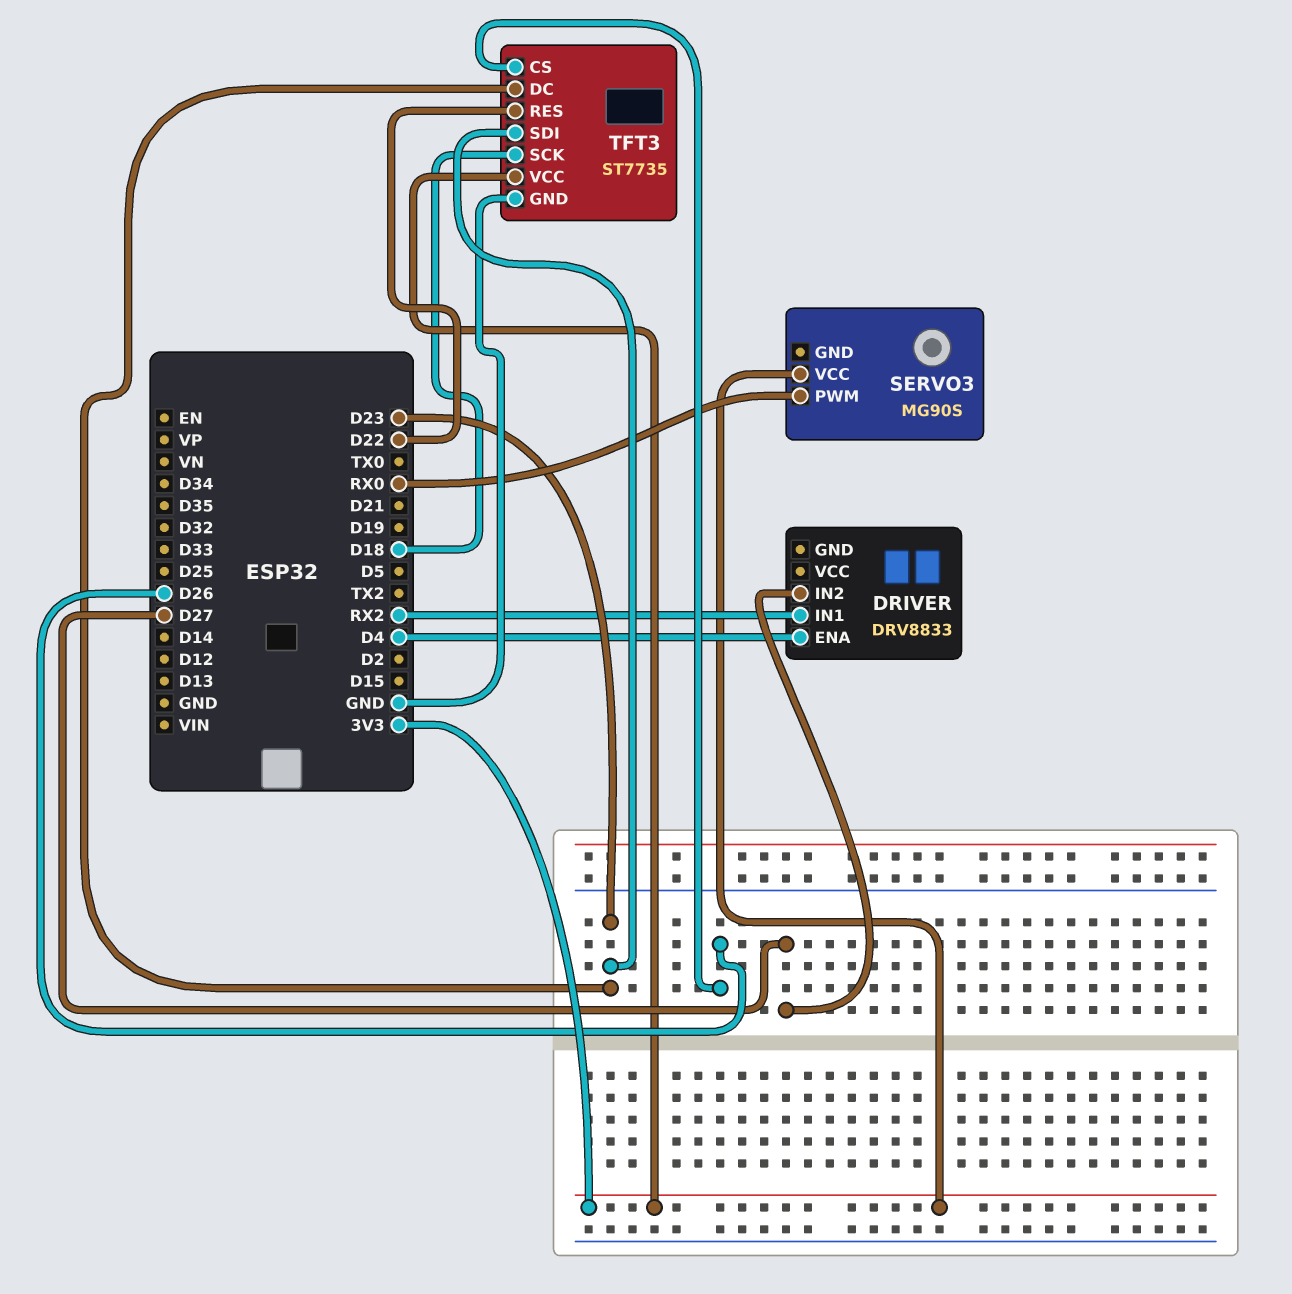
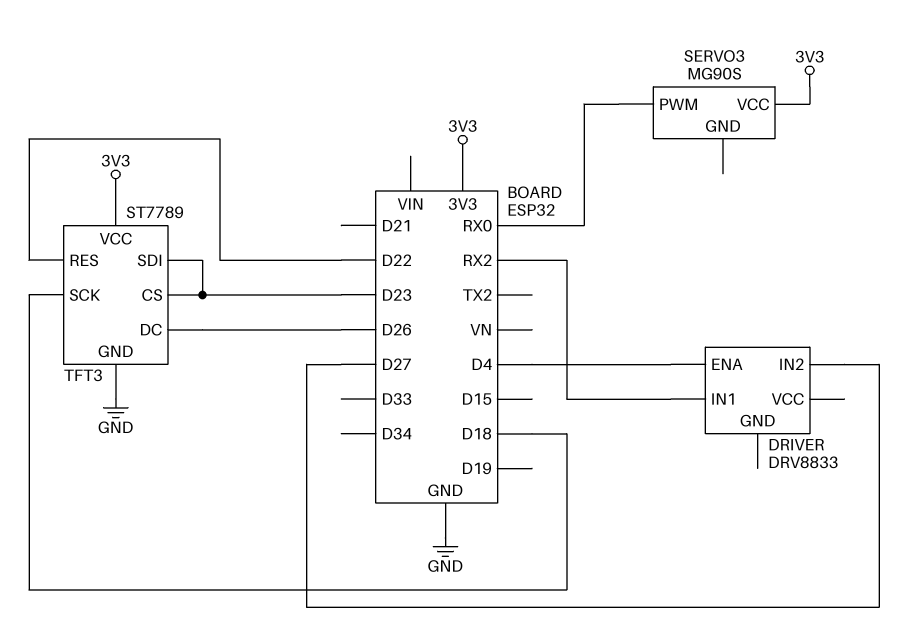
TFT3: ST7735 -> ST7789
TFT3 pin CS: D26 -> D23
TFT3 pin DC: D23 -> D26

